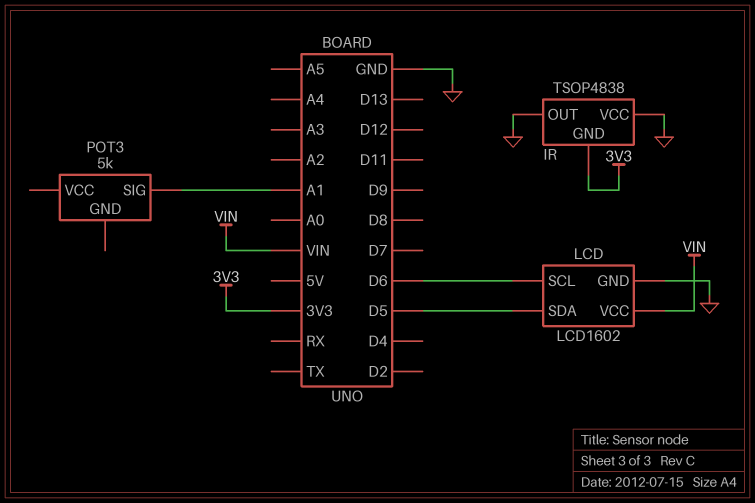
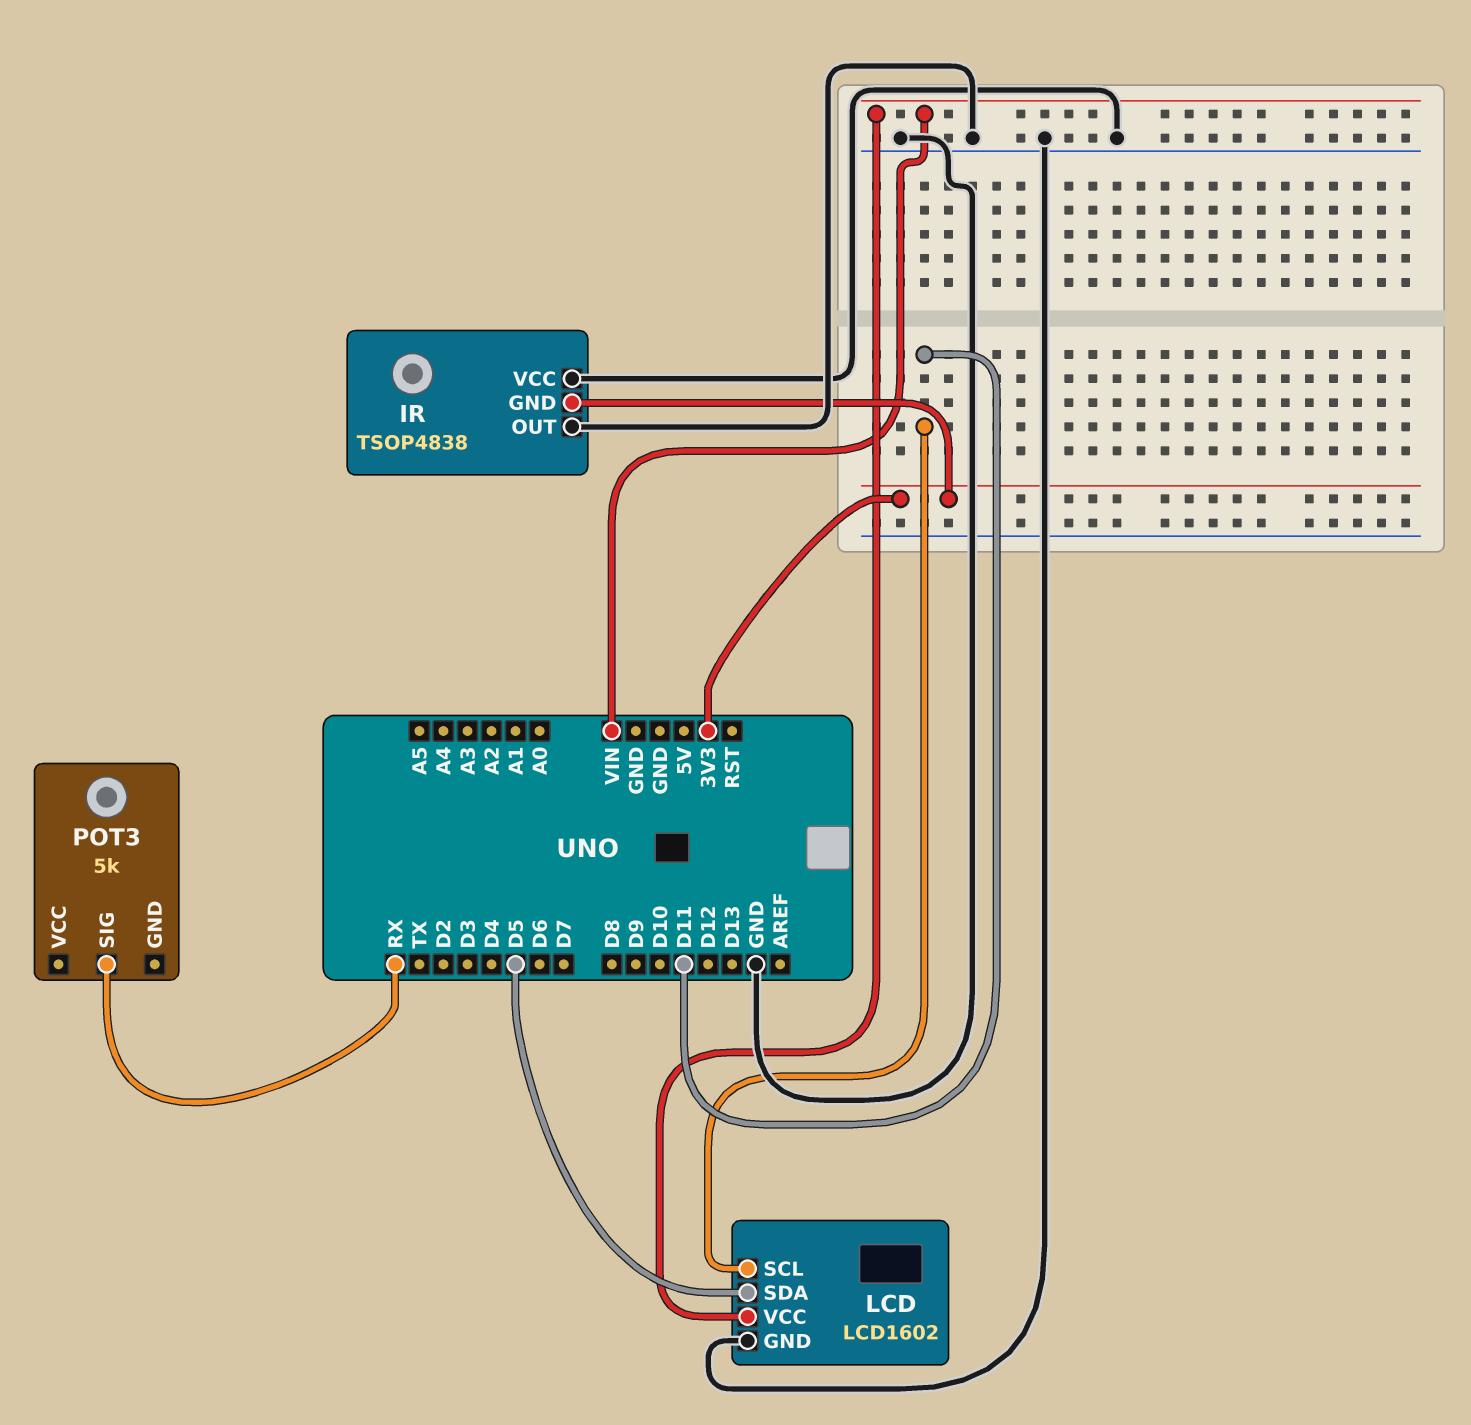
LCD pin SCL: D6 -> D11
POT3 pin SIG: A1 -> RX

